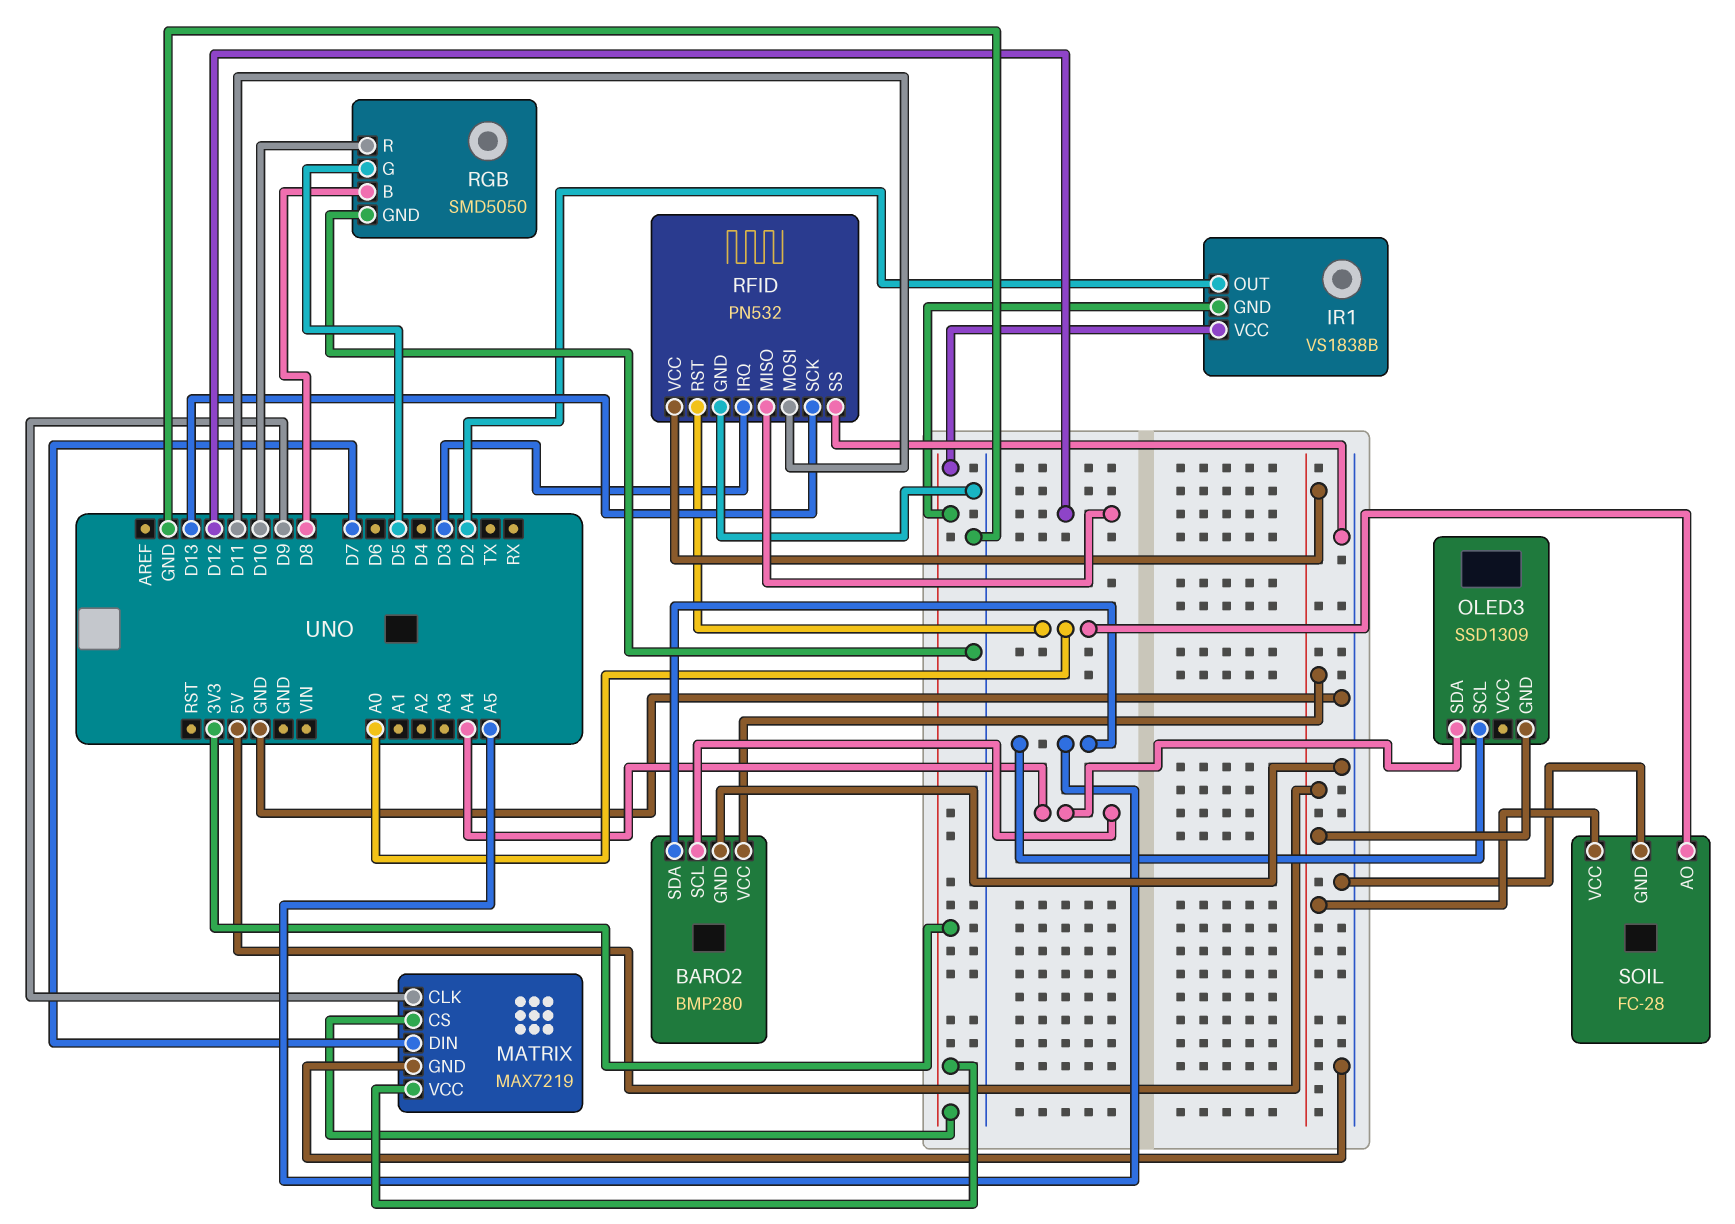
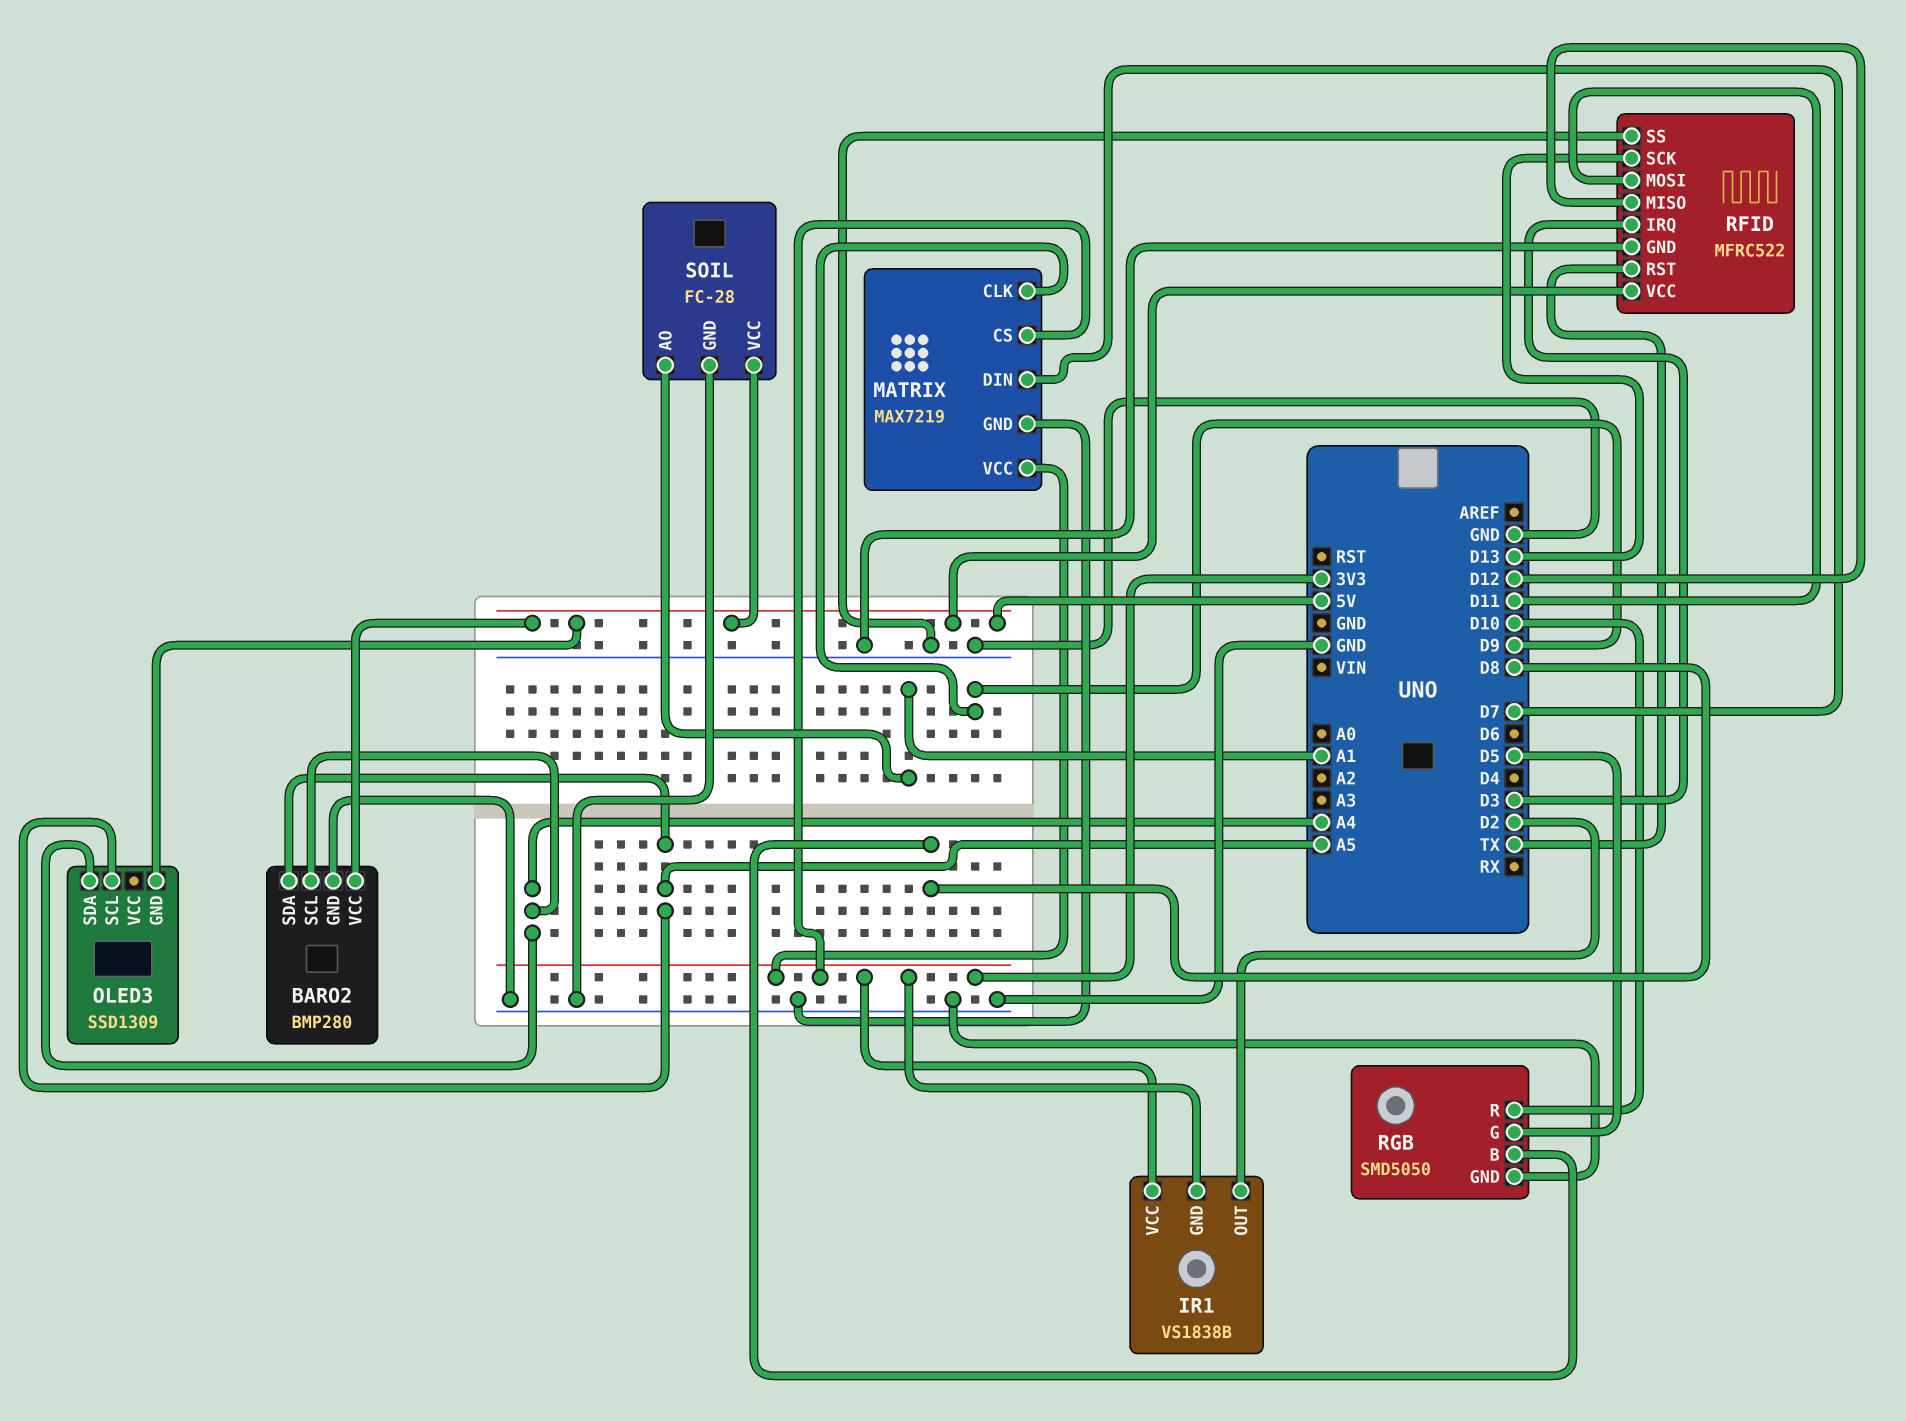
RFID: PN532 -> MFRC522
RFID pin RST: A0 -> TX
SOIL pin AO: A0 -> A1

